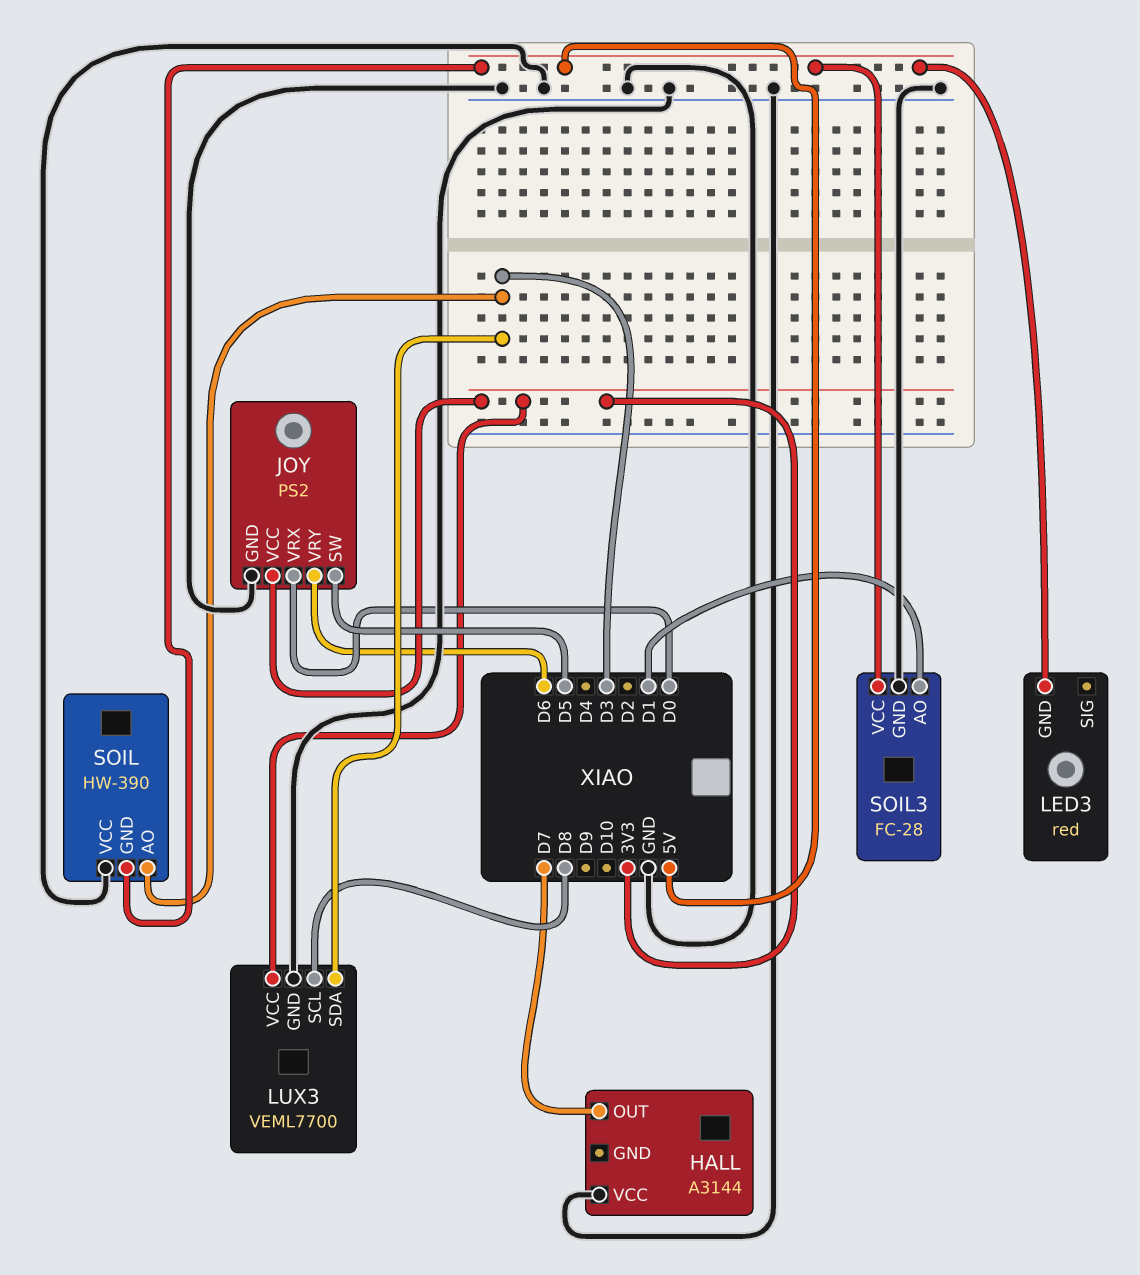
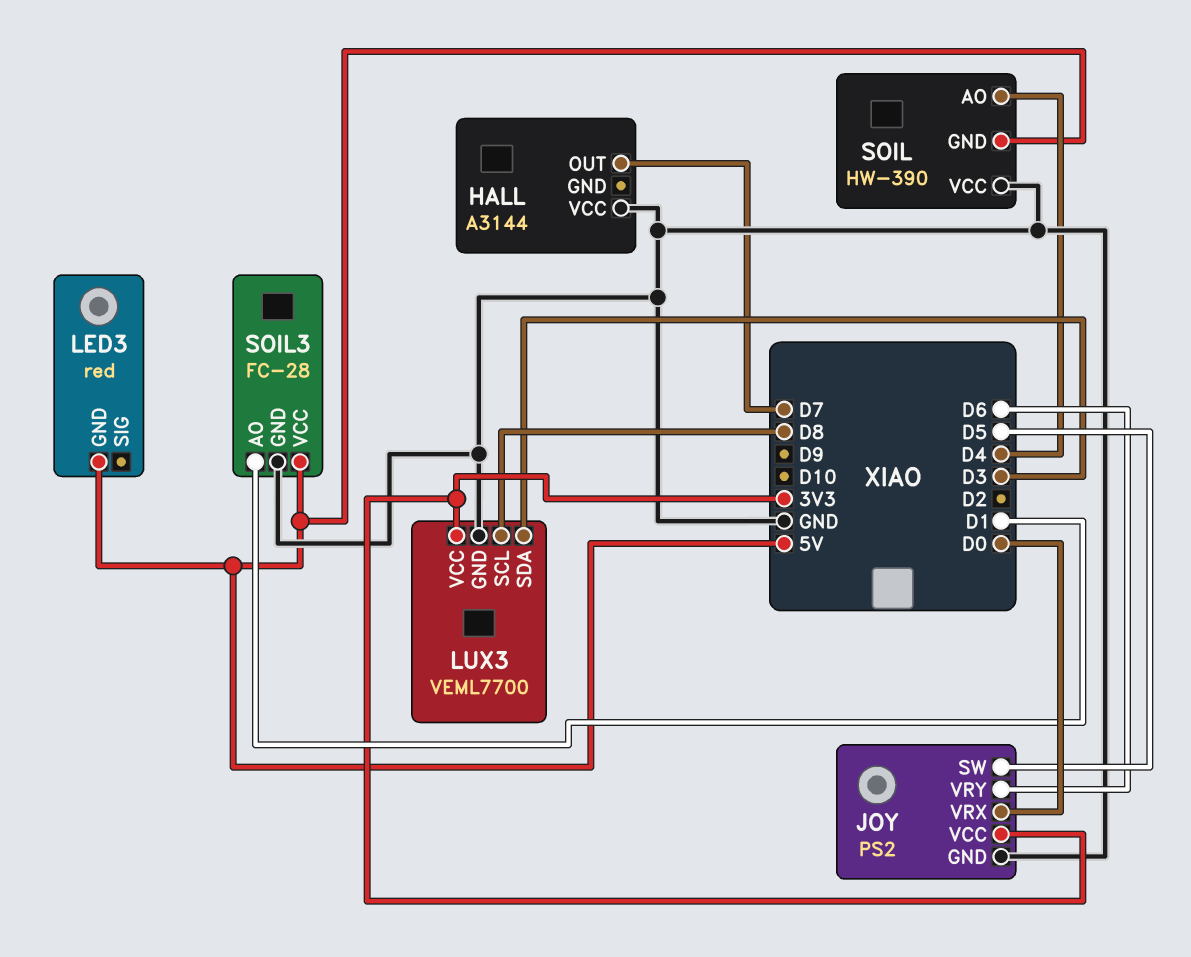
SOIL pin AO: D3 -> D4

